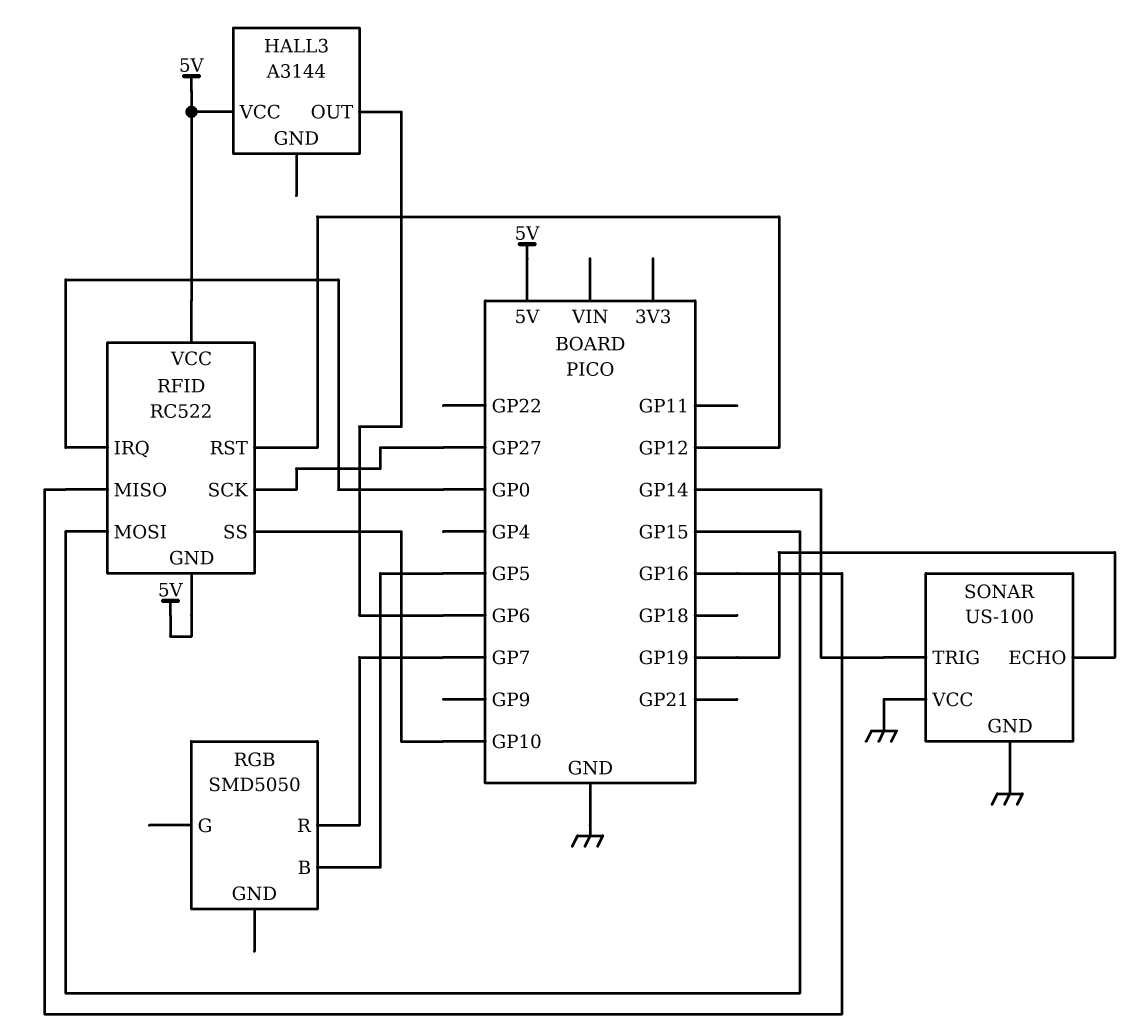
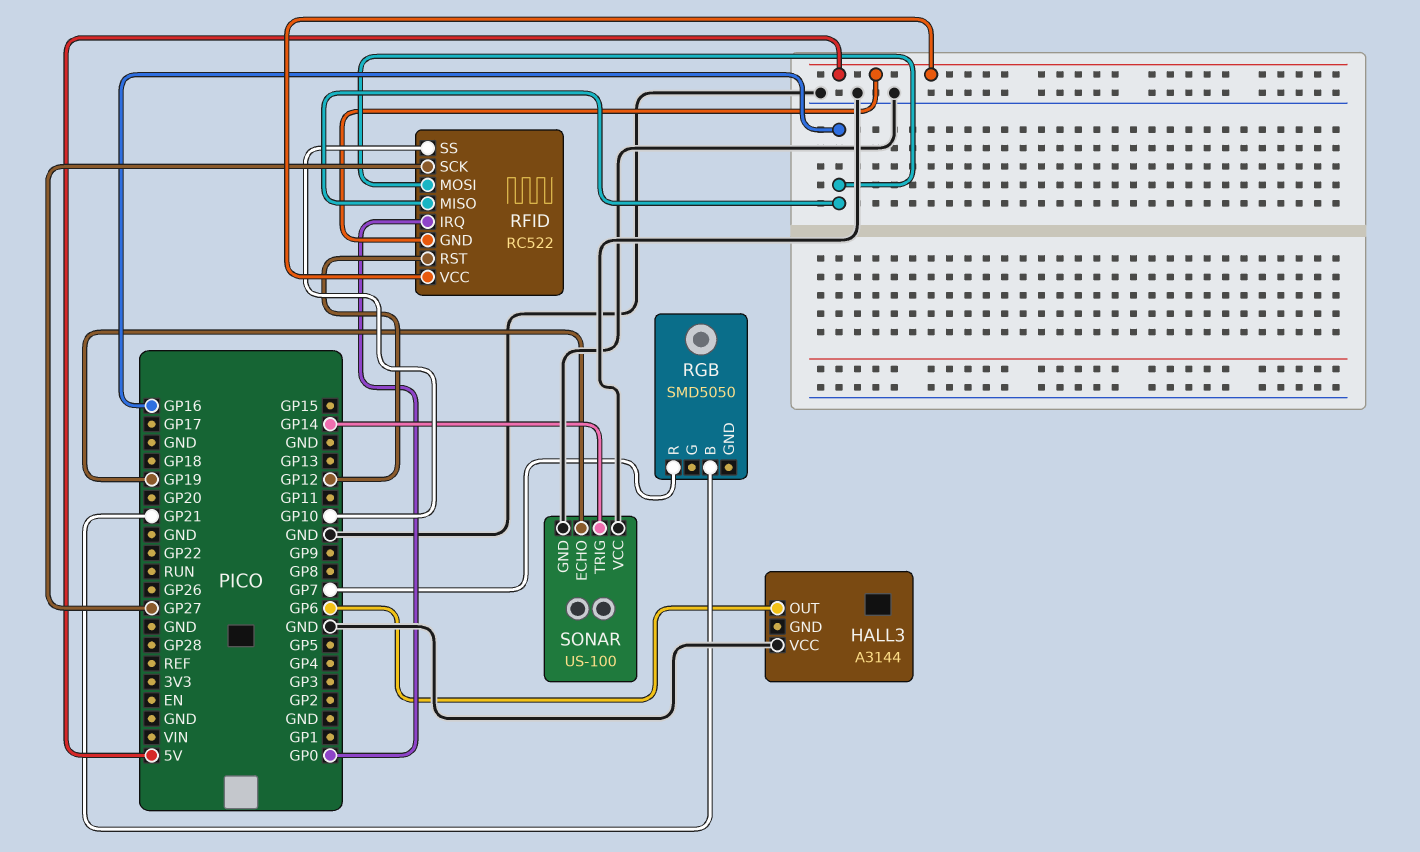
HALL3 pin VCC: 5V -> GND
RFID pin MOSI: GP15 -> GP16
RGB pin B: GP5 -> GP21

